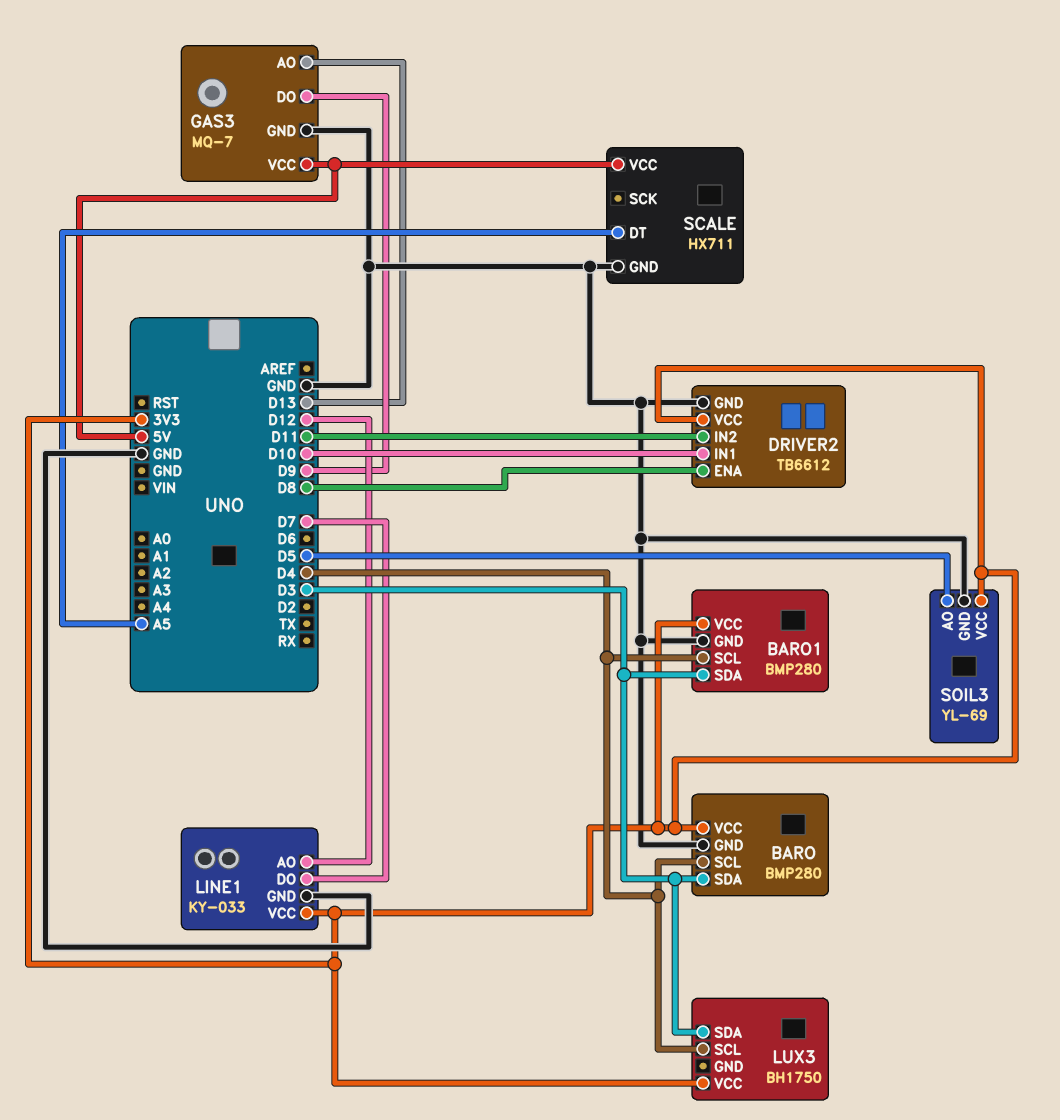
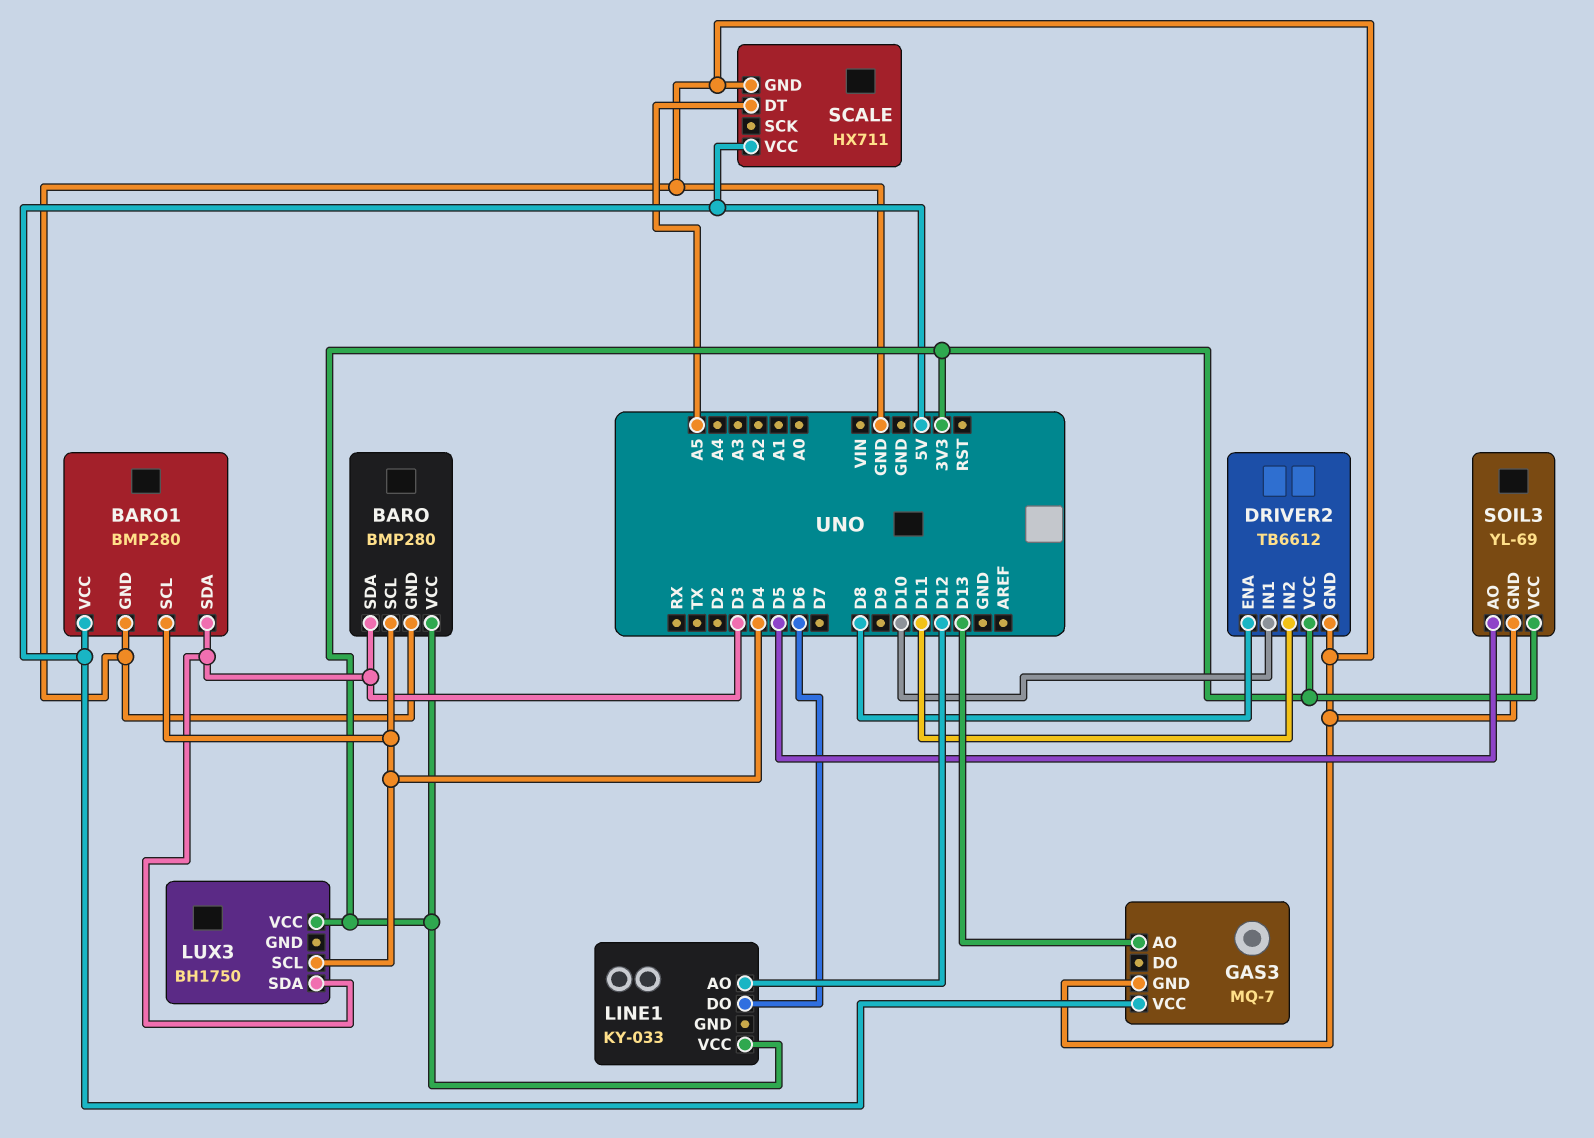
BARO1 pin VCC: 3V3 -> 5V
GAS3 pin DO: D9 -> none
LINE1 pin DO: D7 -> D6
LINE1 pin GND: GND -> none

